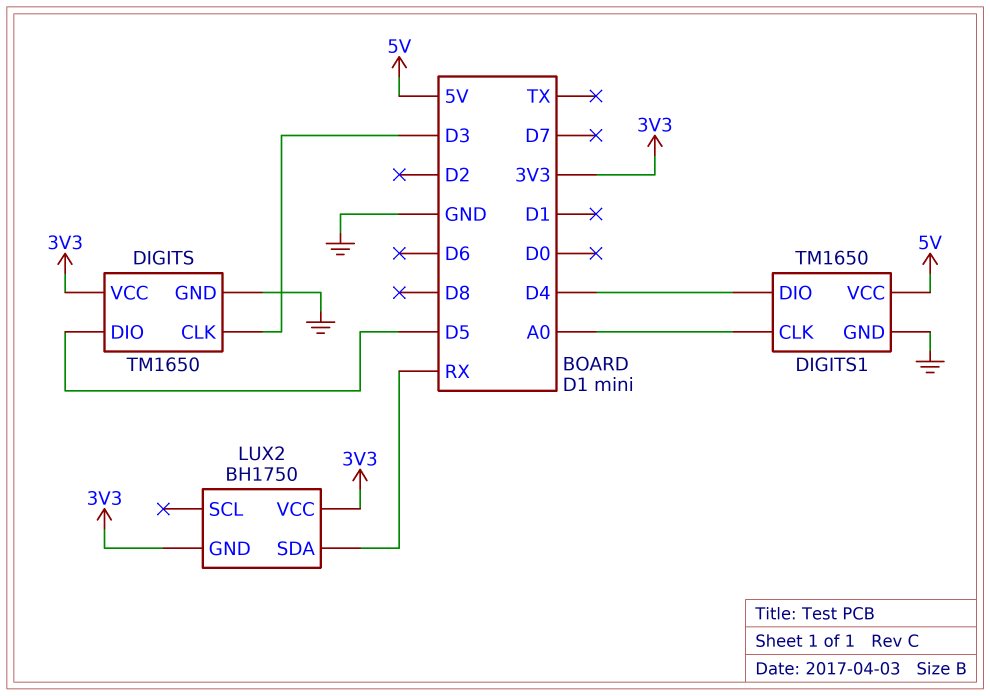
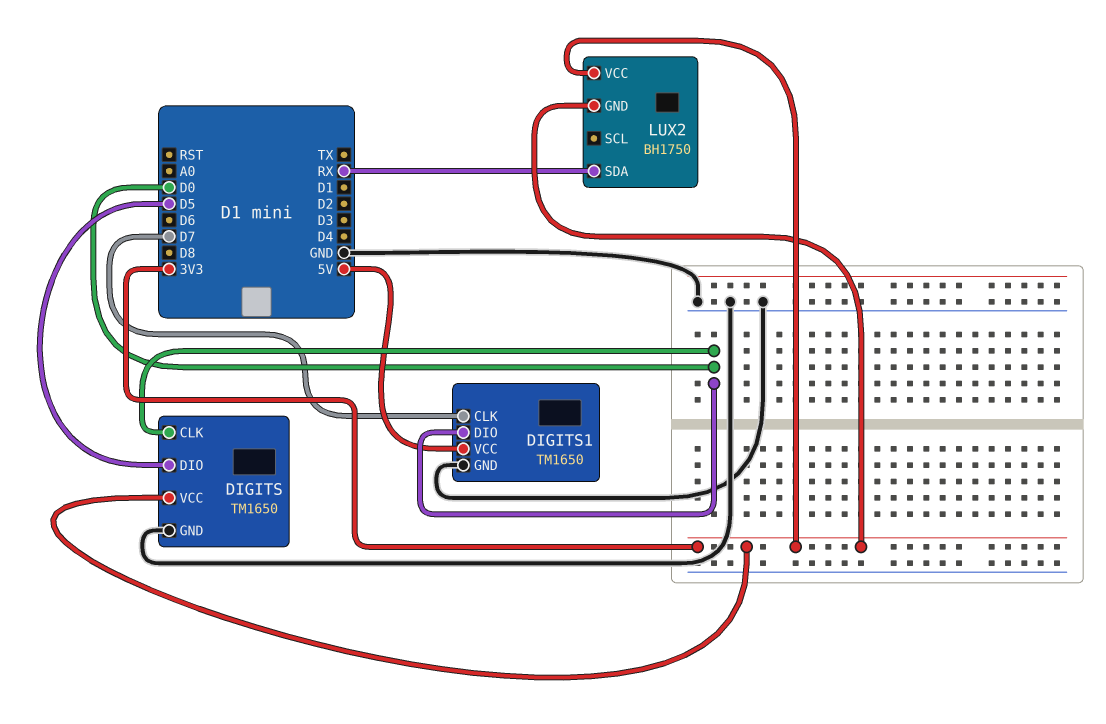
DIGITS pin CLK: D3 -> D0
DIGITS1 pin CLK: A0 -> D7
DIGITS1 pin DIO: D4 -> D0

